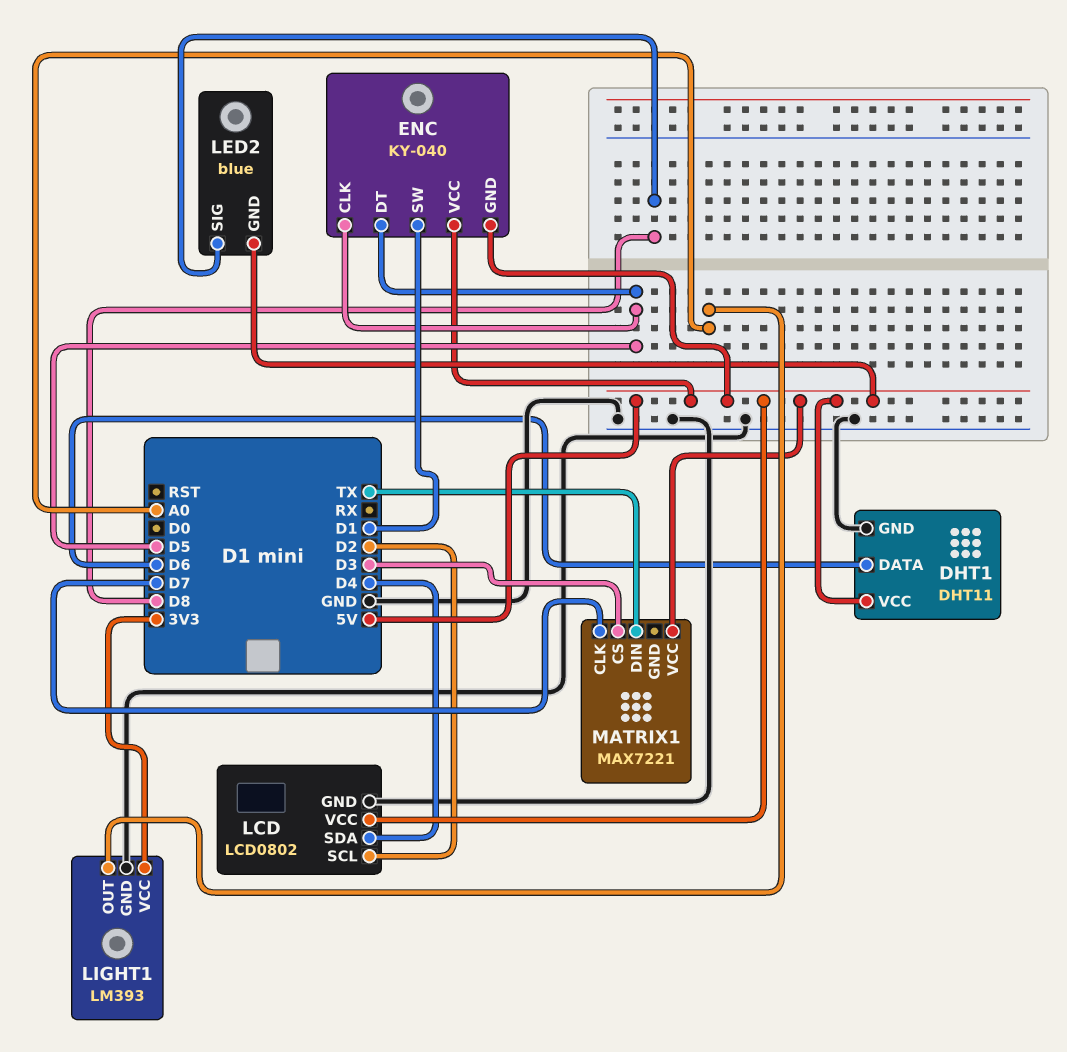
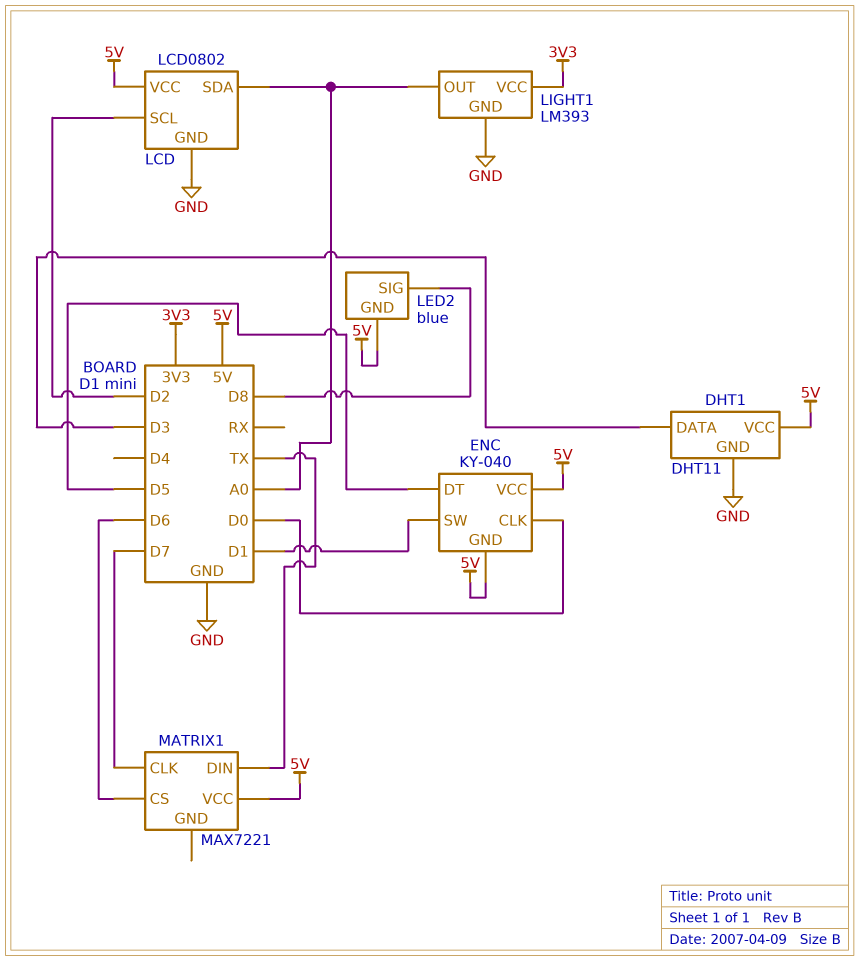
DHT1 pin DATA: D6 -> D3
ENC pin CLK: D5 -> D0
LCD pin SDA: D4 -> A0
MATRIX1 pin CS: D3 -> D6

